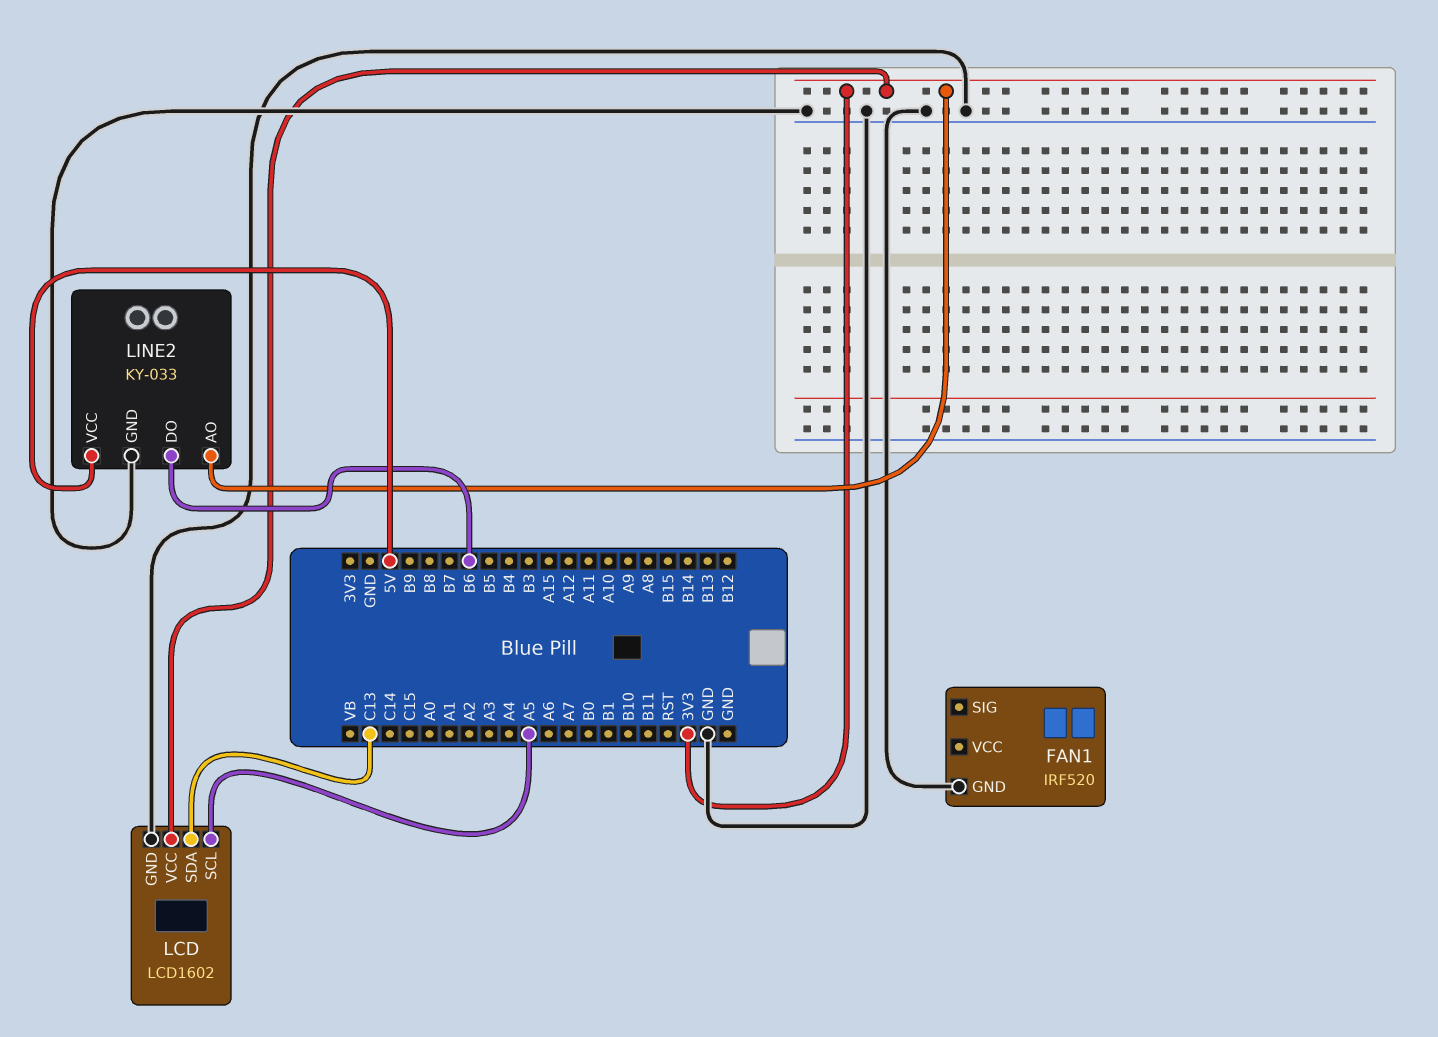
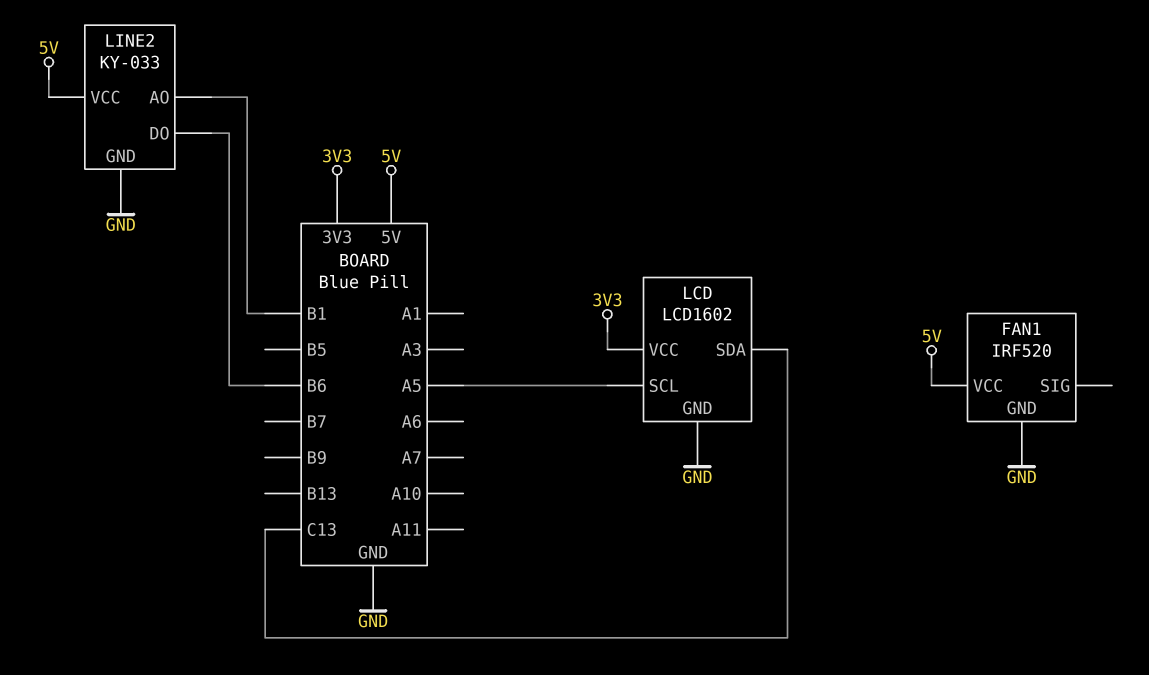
FAN1 pin VCC: none -> 5V
LINE2 pin AO: 3V3 -> B1

